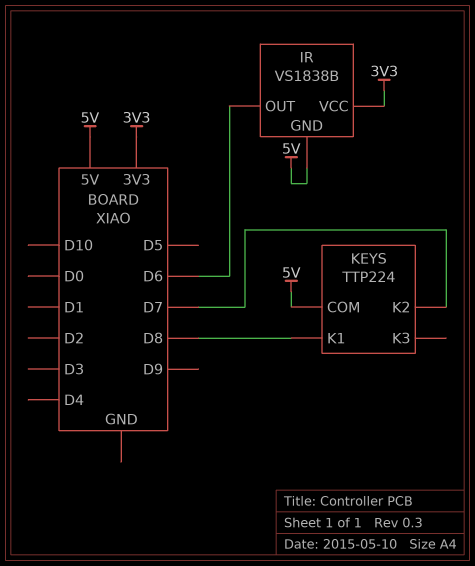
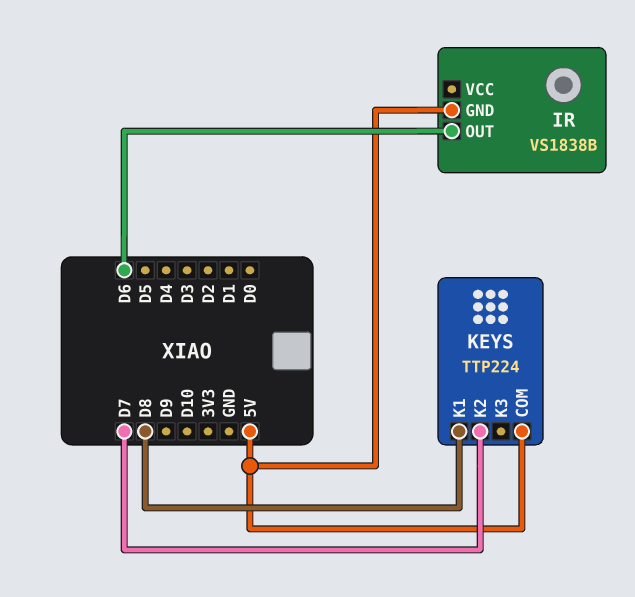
IR pin VCC: 3V3 -> none

